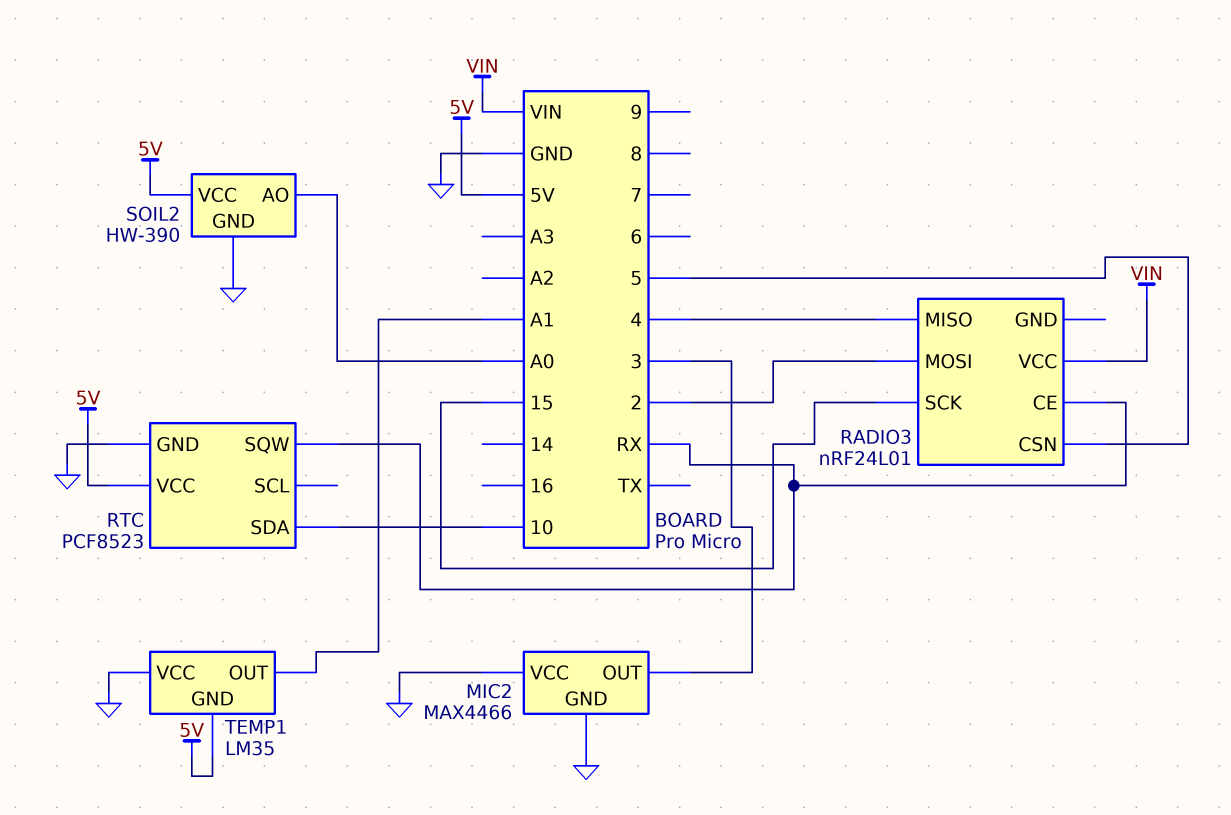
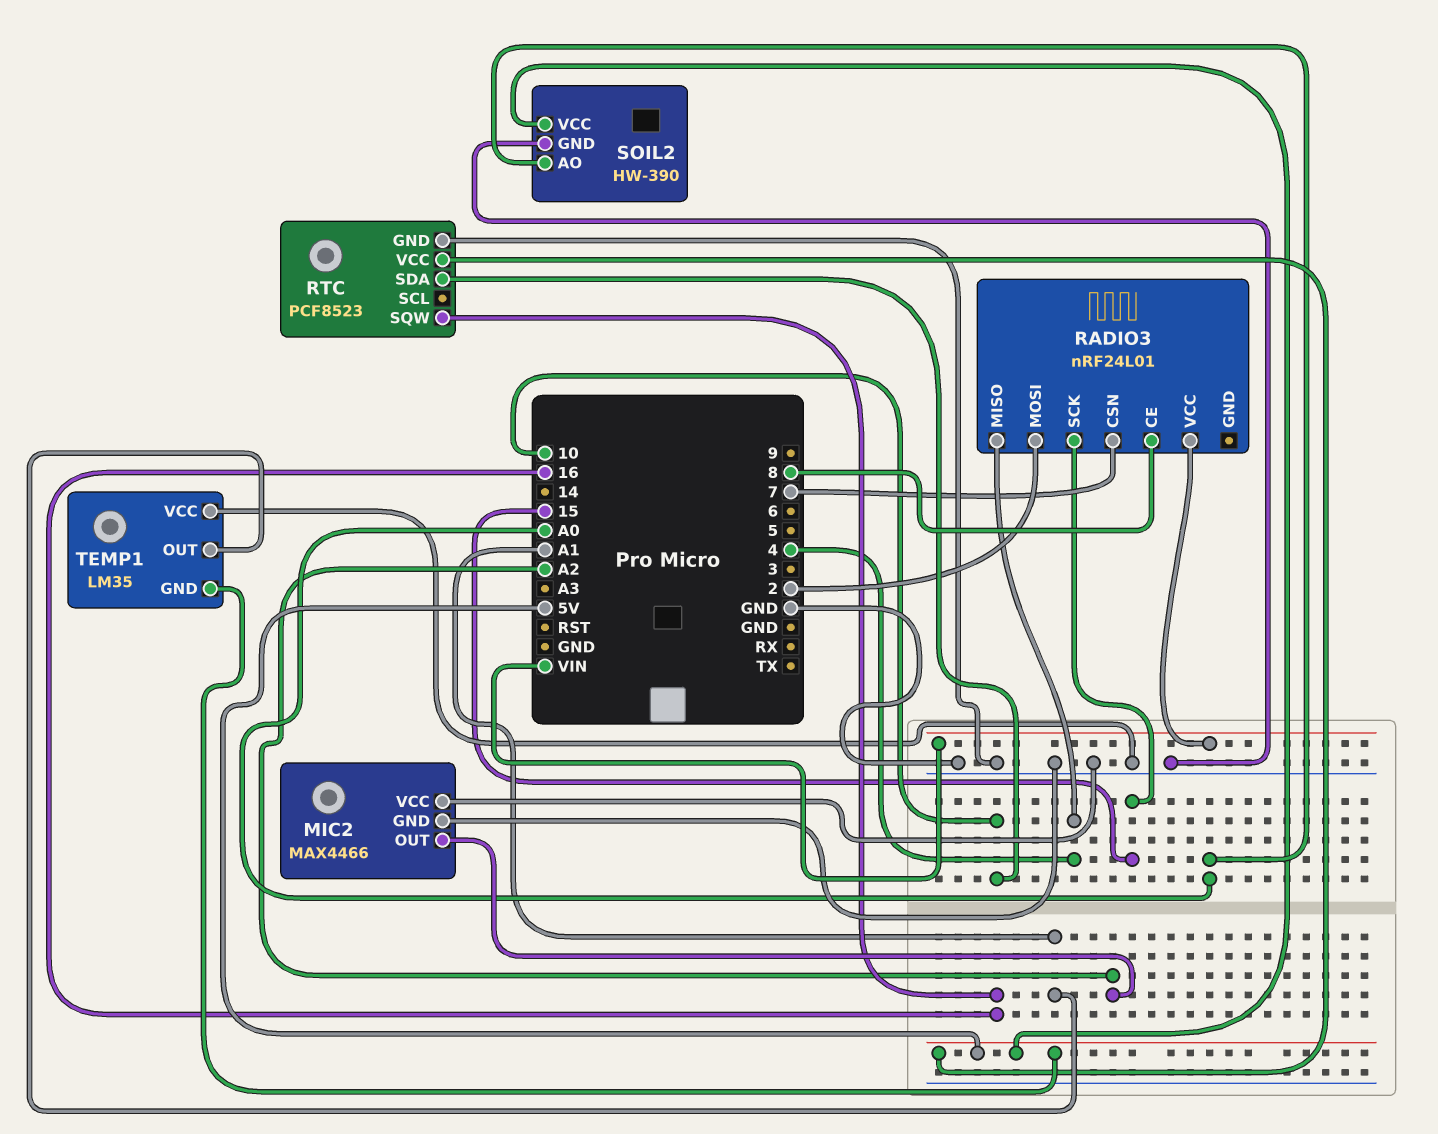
MIC2 pin OUT: 3 -> A2
RADIO3 pin CE: RX -> 8
RADIO3 pin CSN: 5 -> 7
RTC pin SQW: RX -> 16

